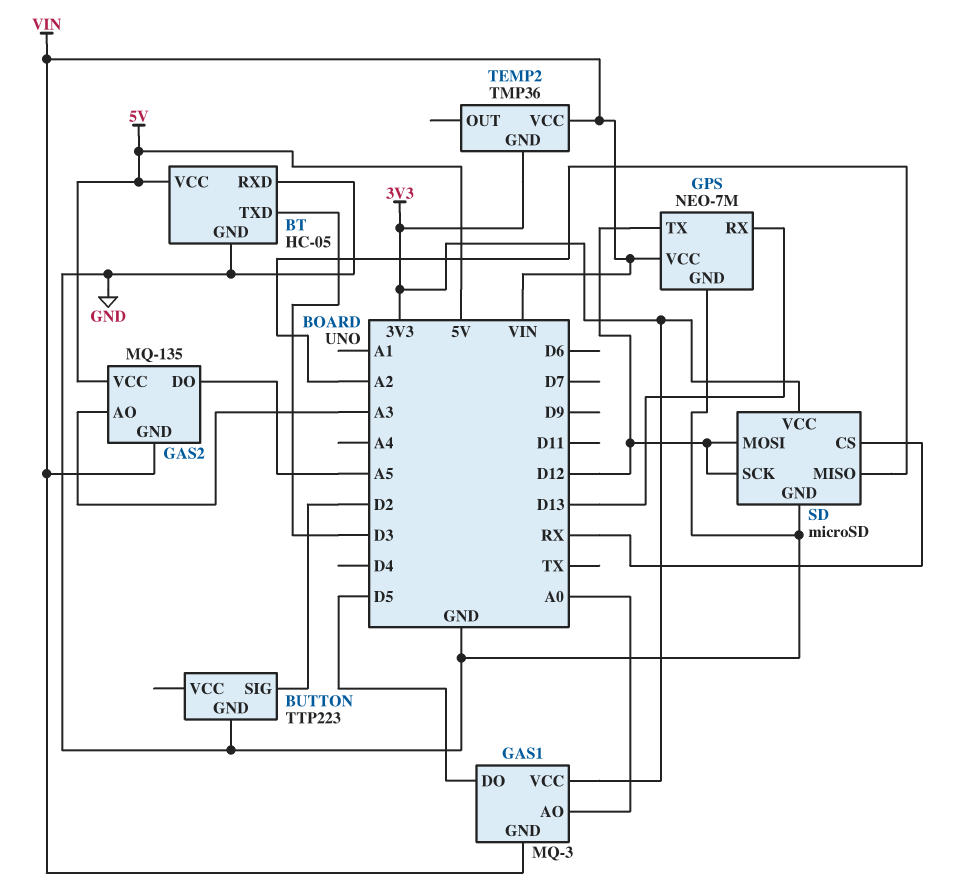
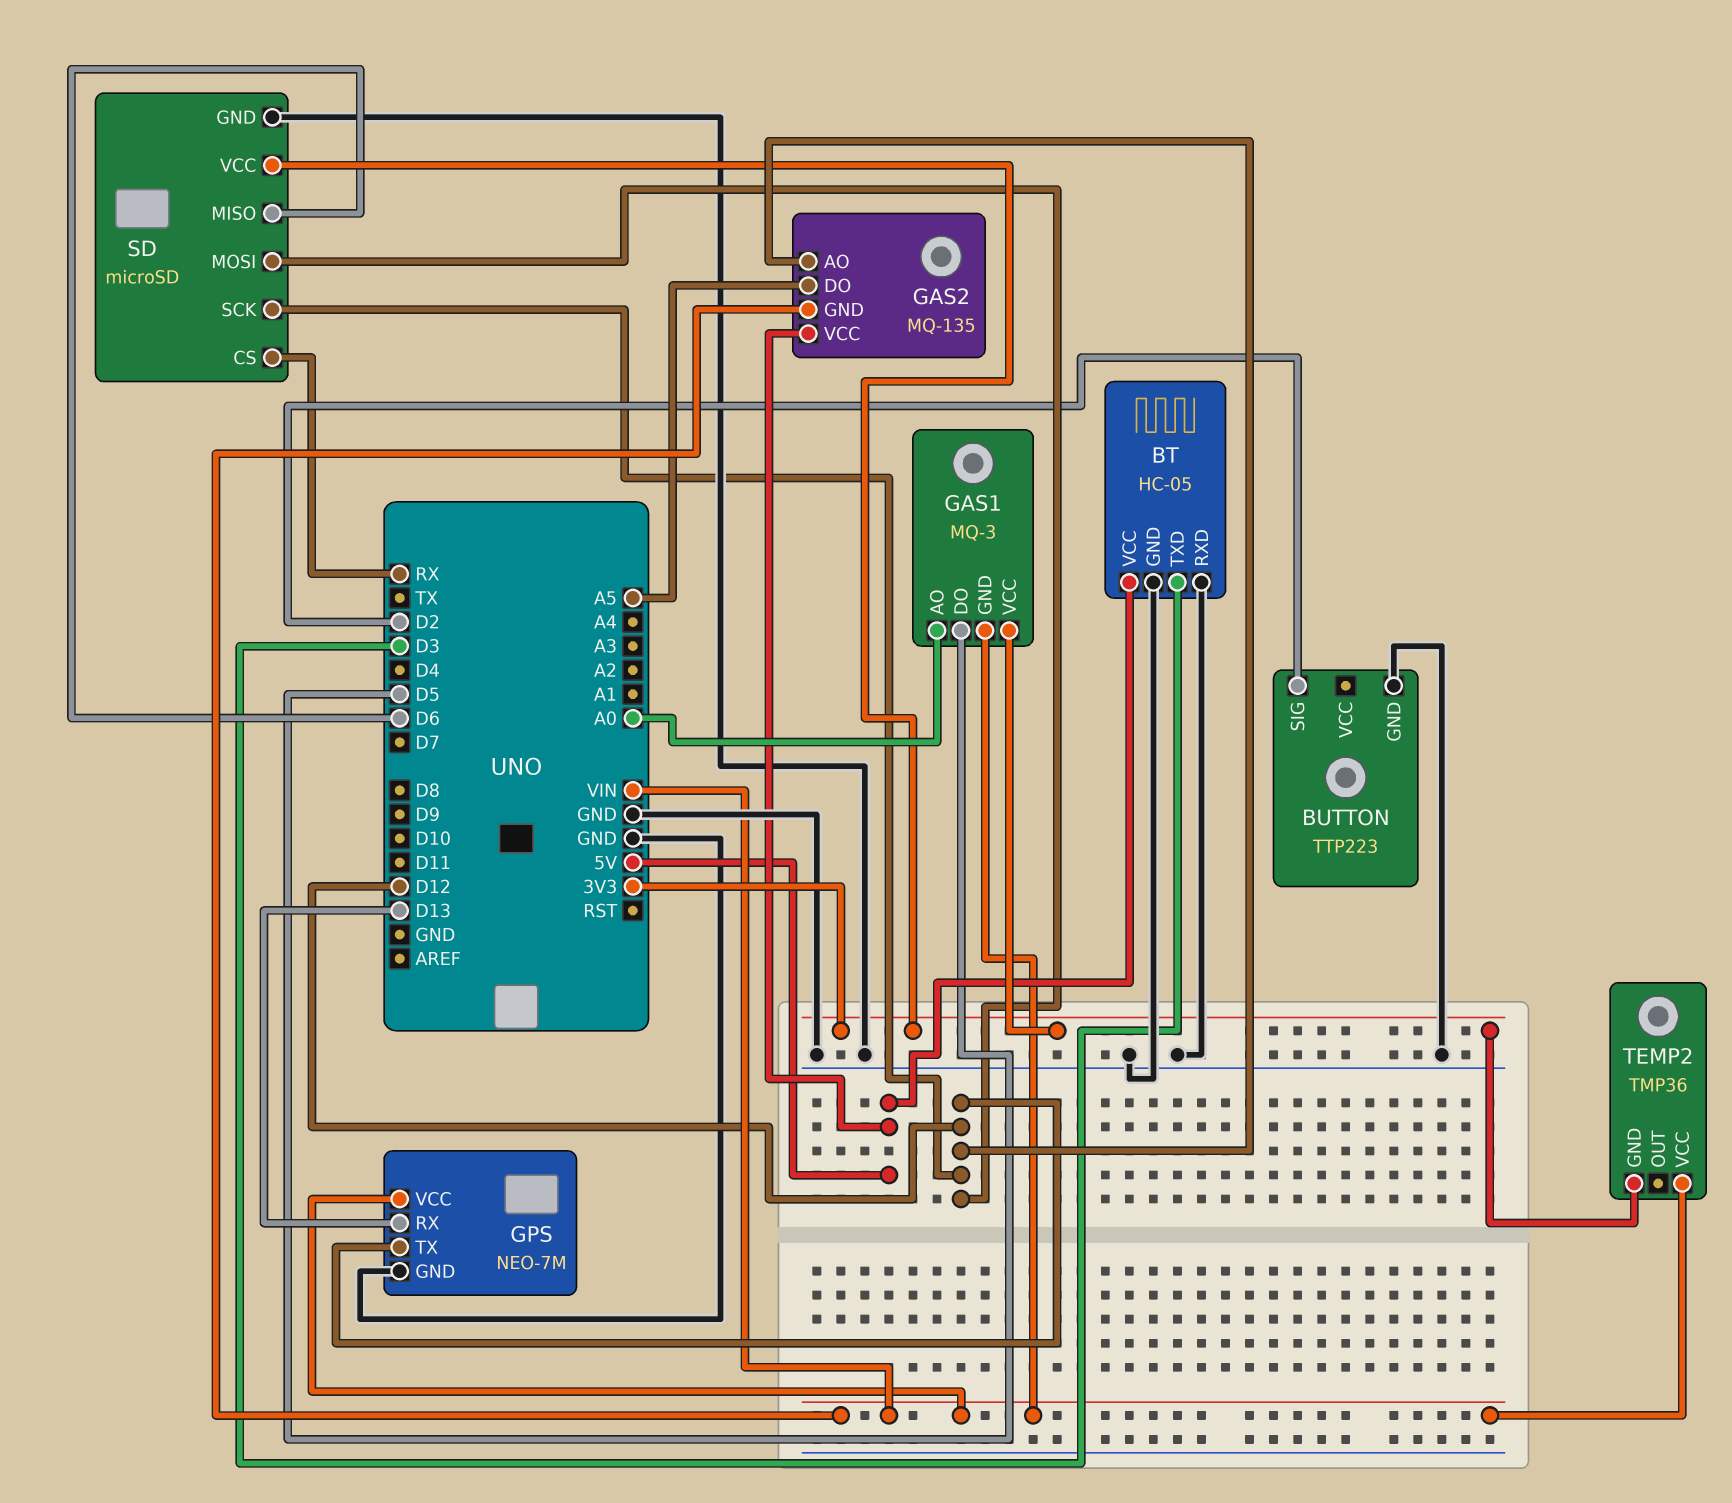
GAS2 pin AO: A3 -> D12
SD pin MISO: A2 -> D6

